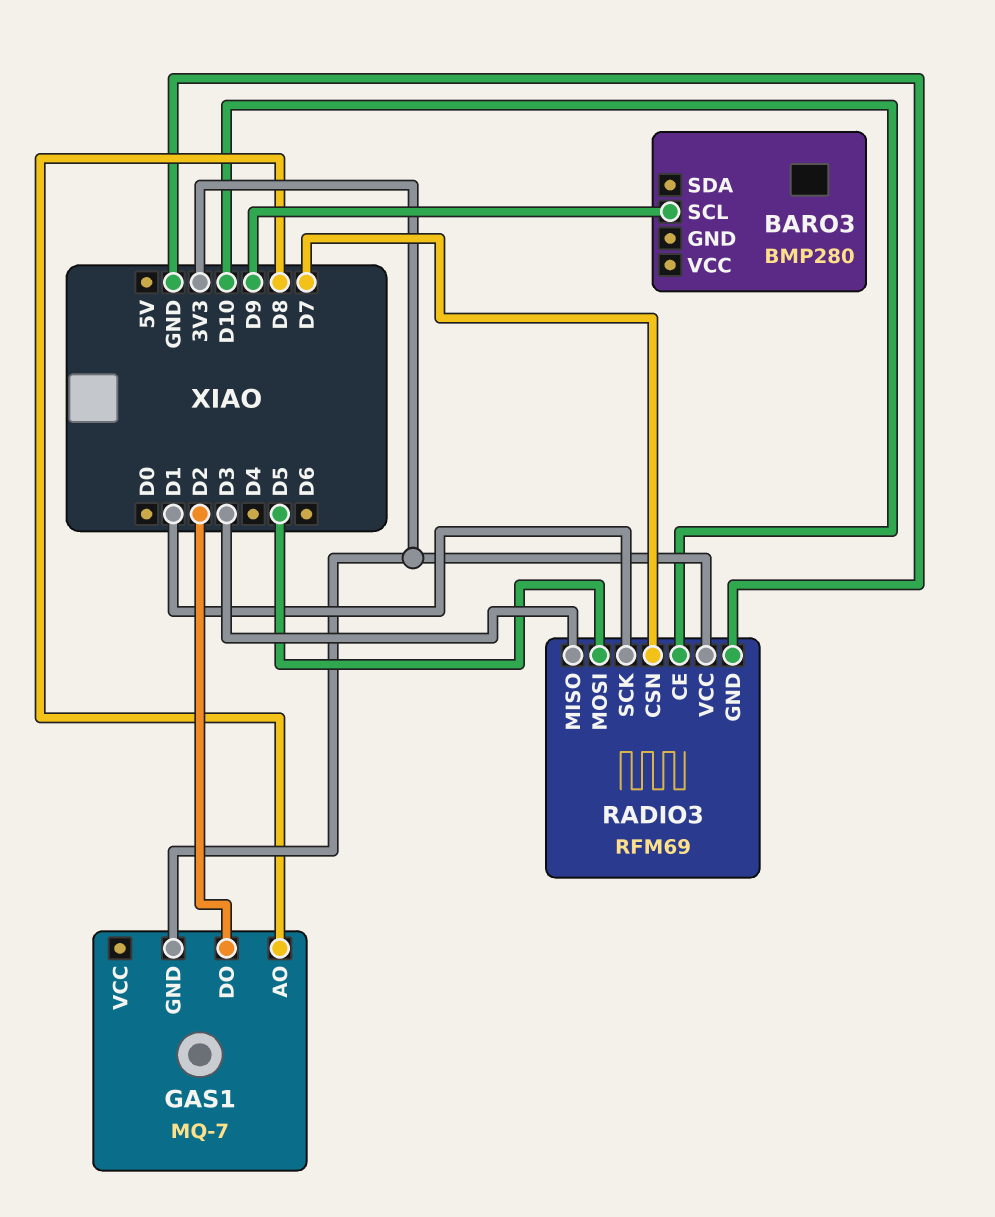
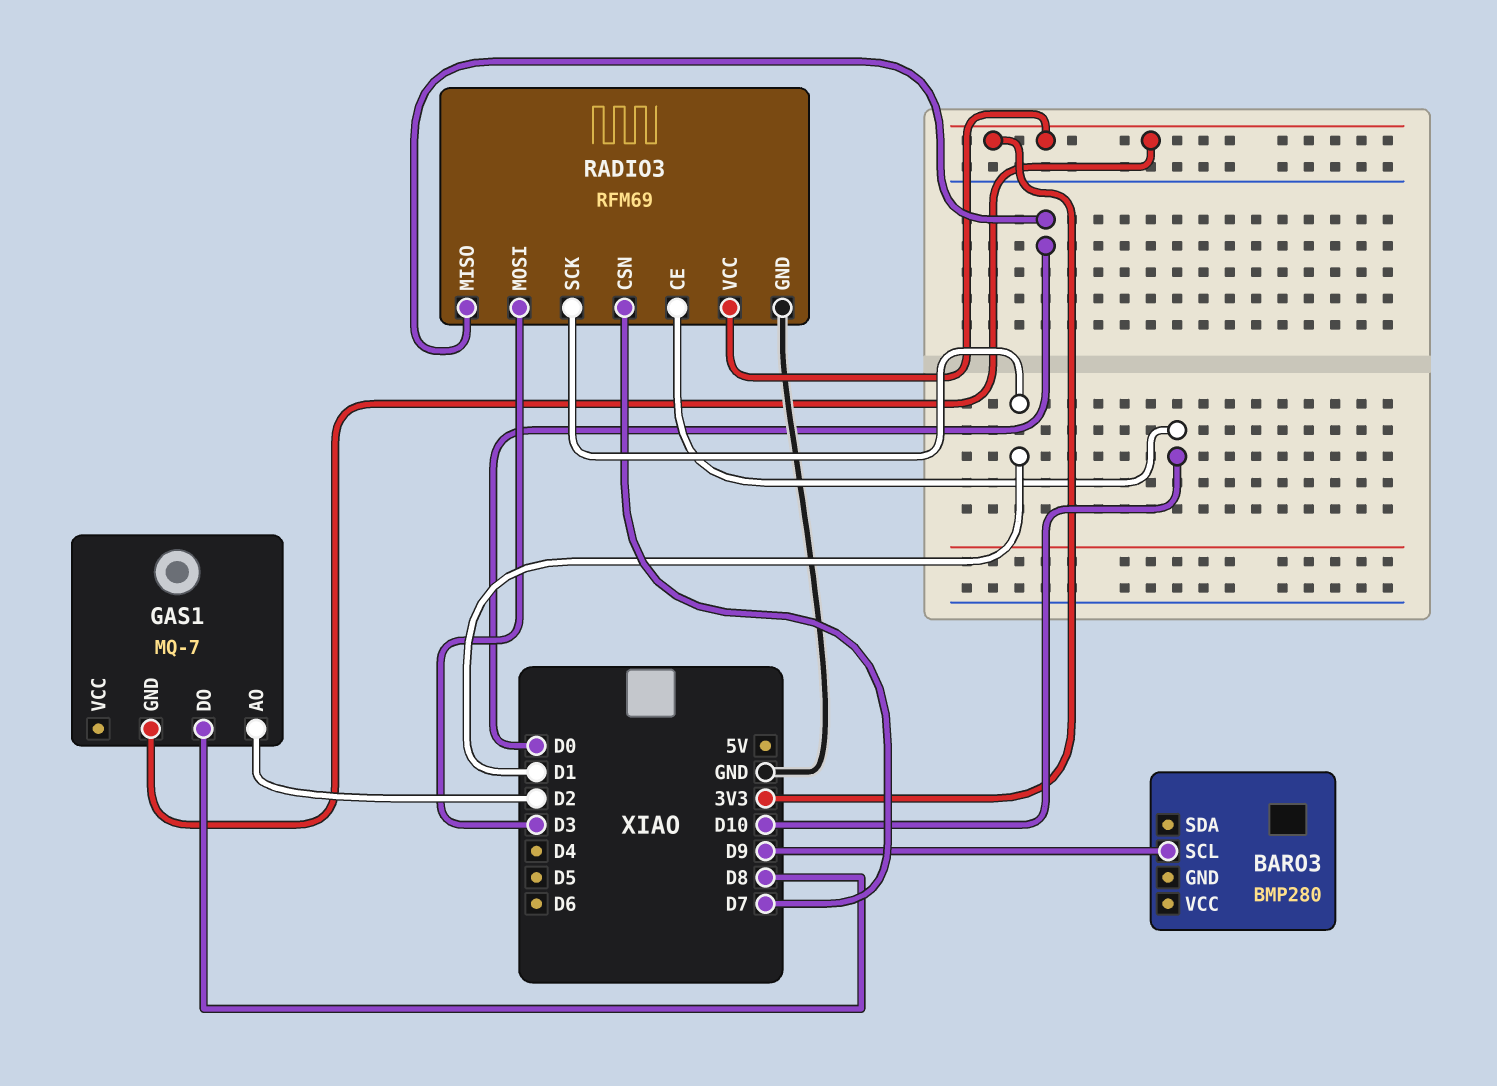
GAS1 pin AO: D8 -> D2
GAS1 pin DO: D2 -> D8
RADIO3 pin MISO: D3 -> D0
RADIO3 pin MOSI: D5 -> D3

